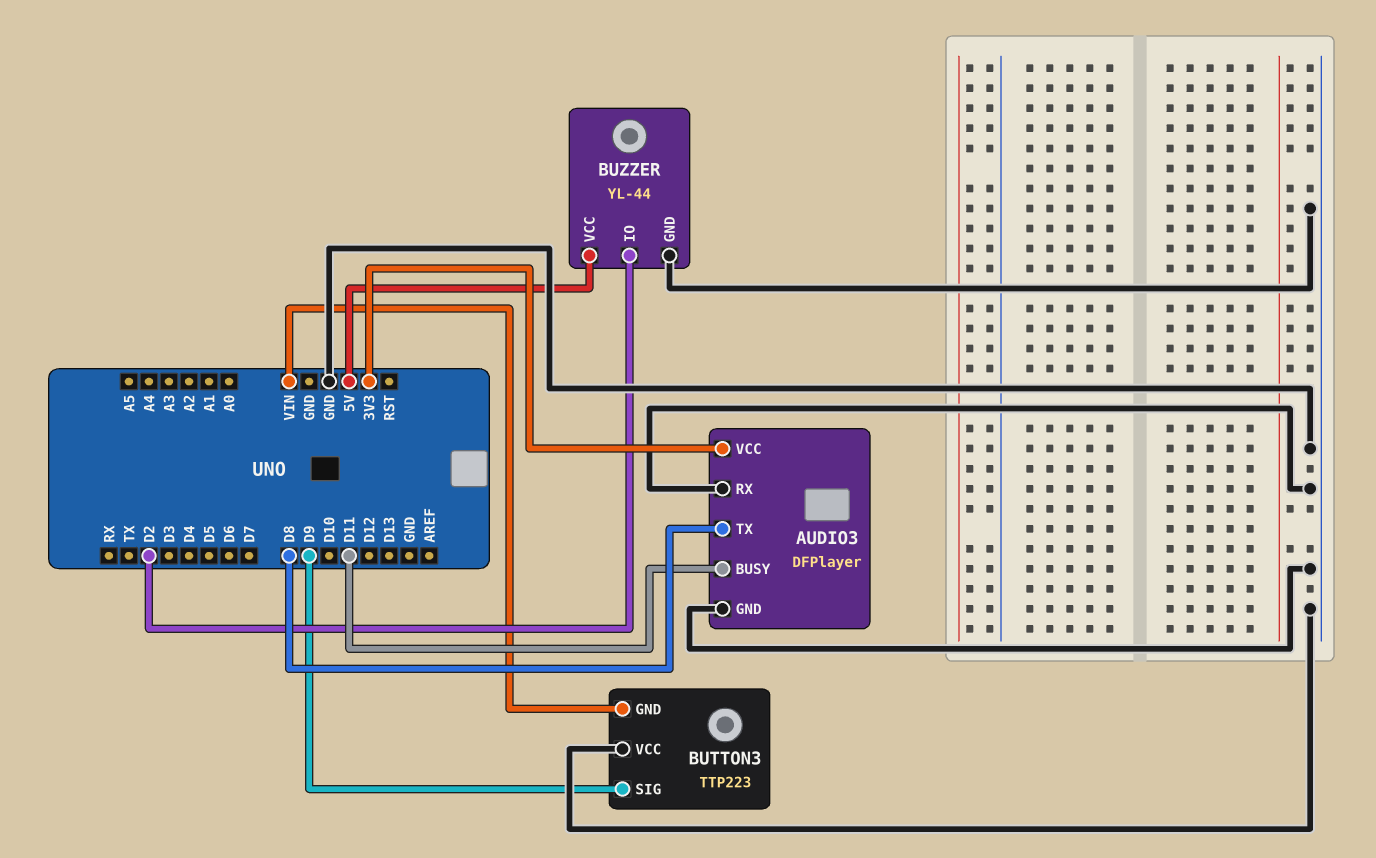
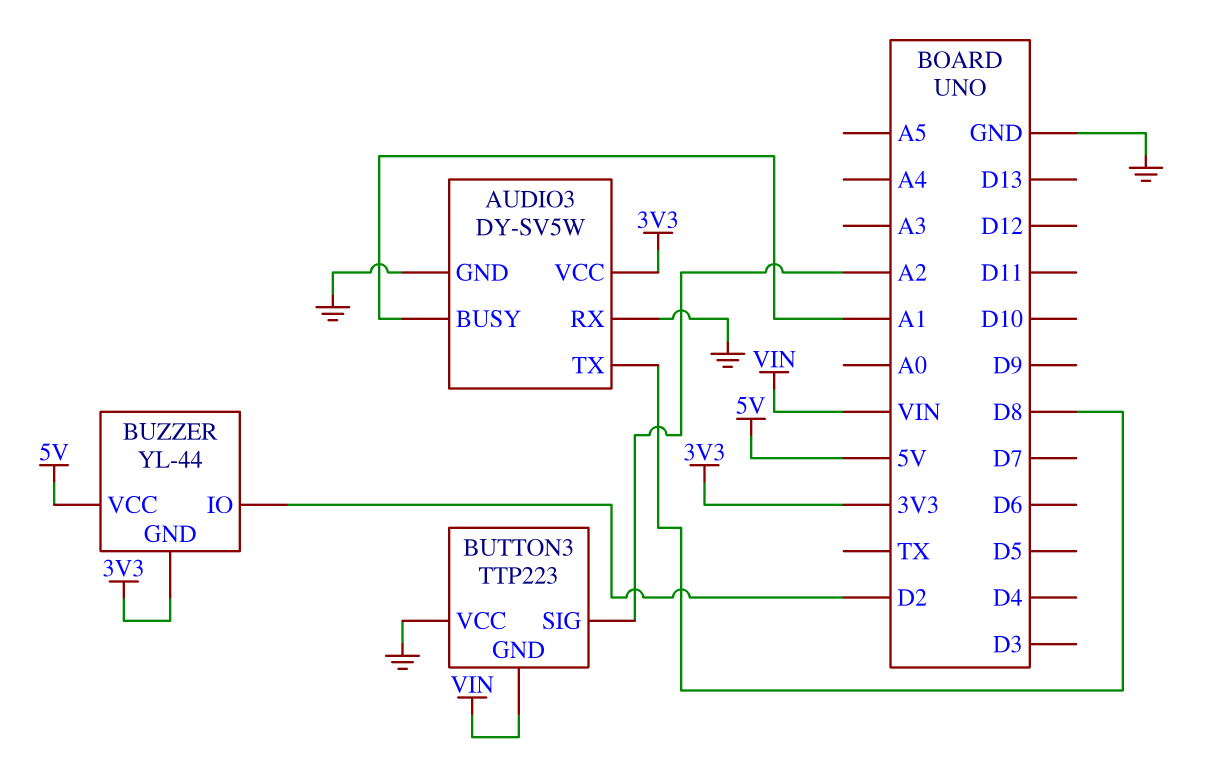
AUDIO3: DFPlayer -> DY-SV5W
AUDIO3 pin BUSY: D11 -> A1
BUTTON3 pin SIG: D9 -> A2
BUZZER pin GND: GND -> 3V3

